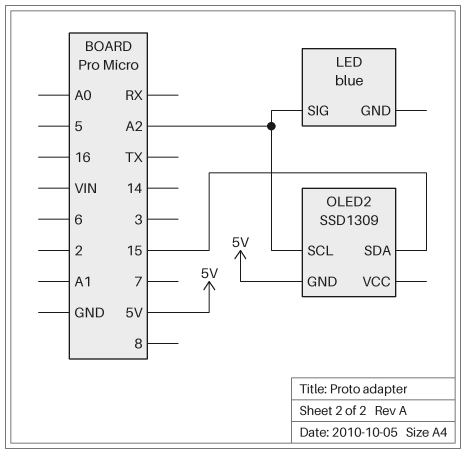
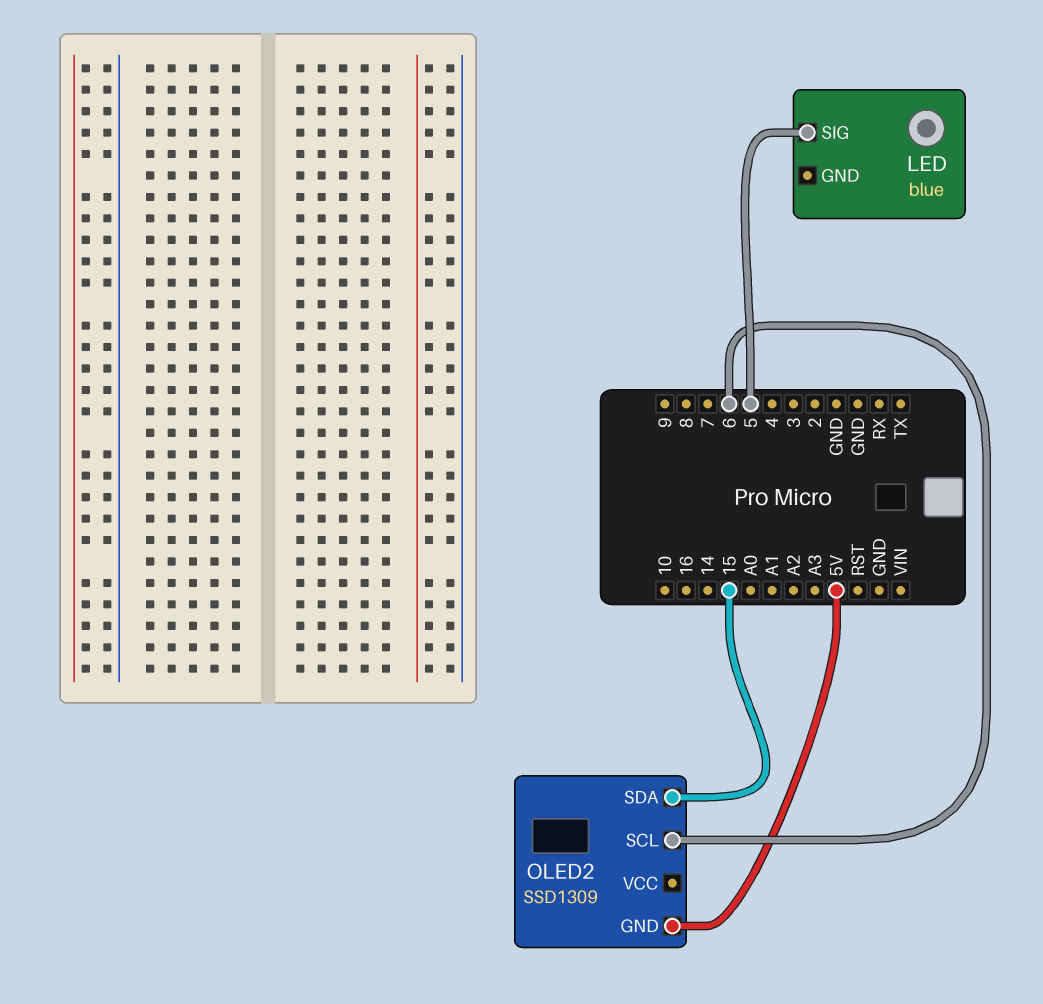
LED pin SIG: A2 -> 5
OLED2 pin SCL: A2 -> 6

